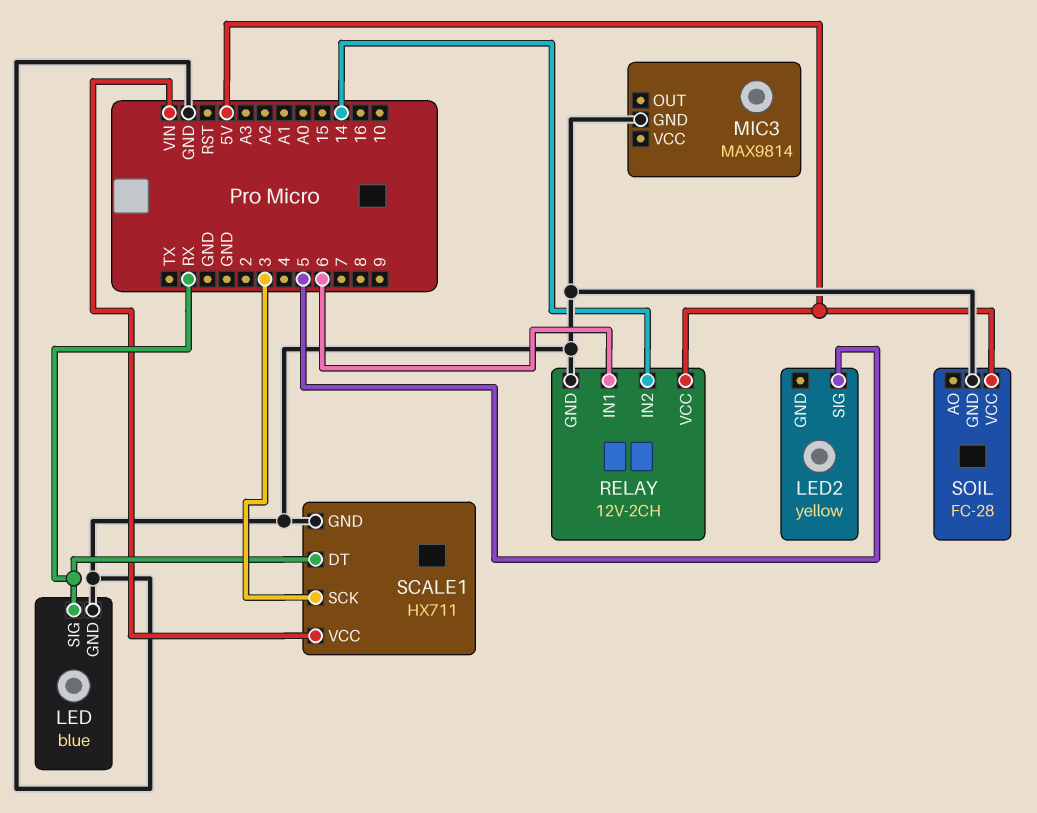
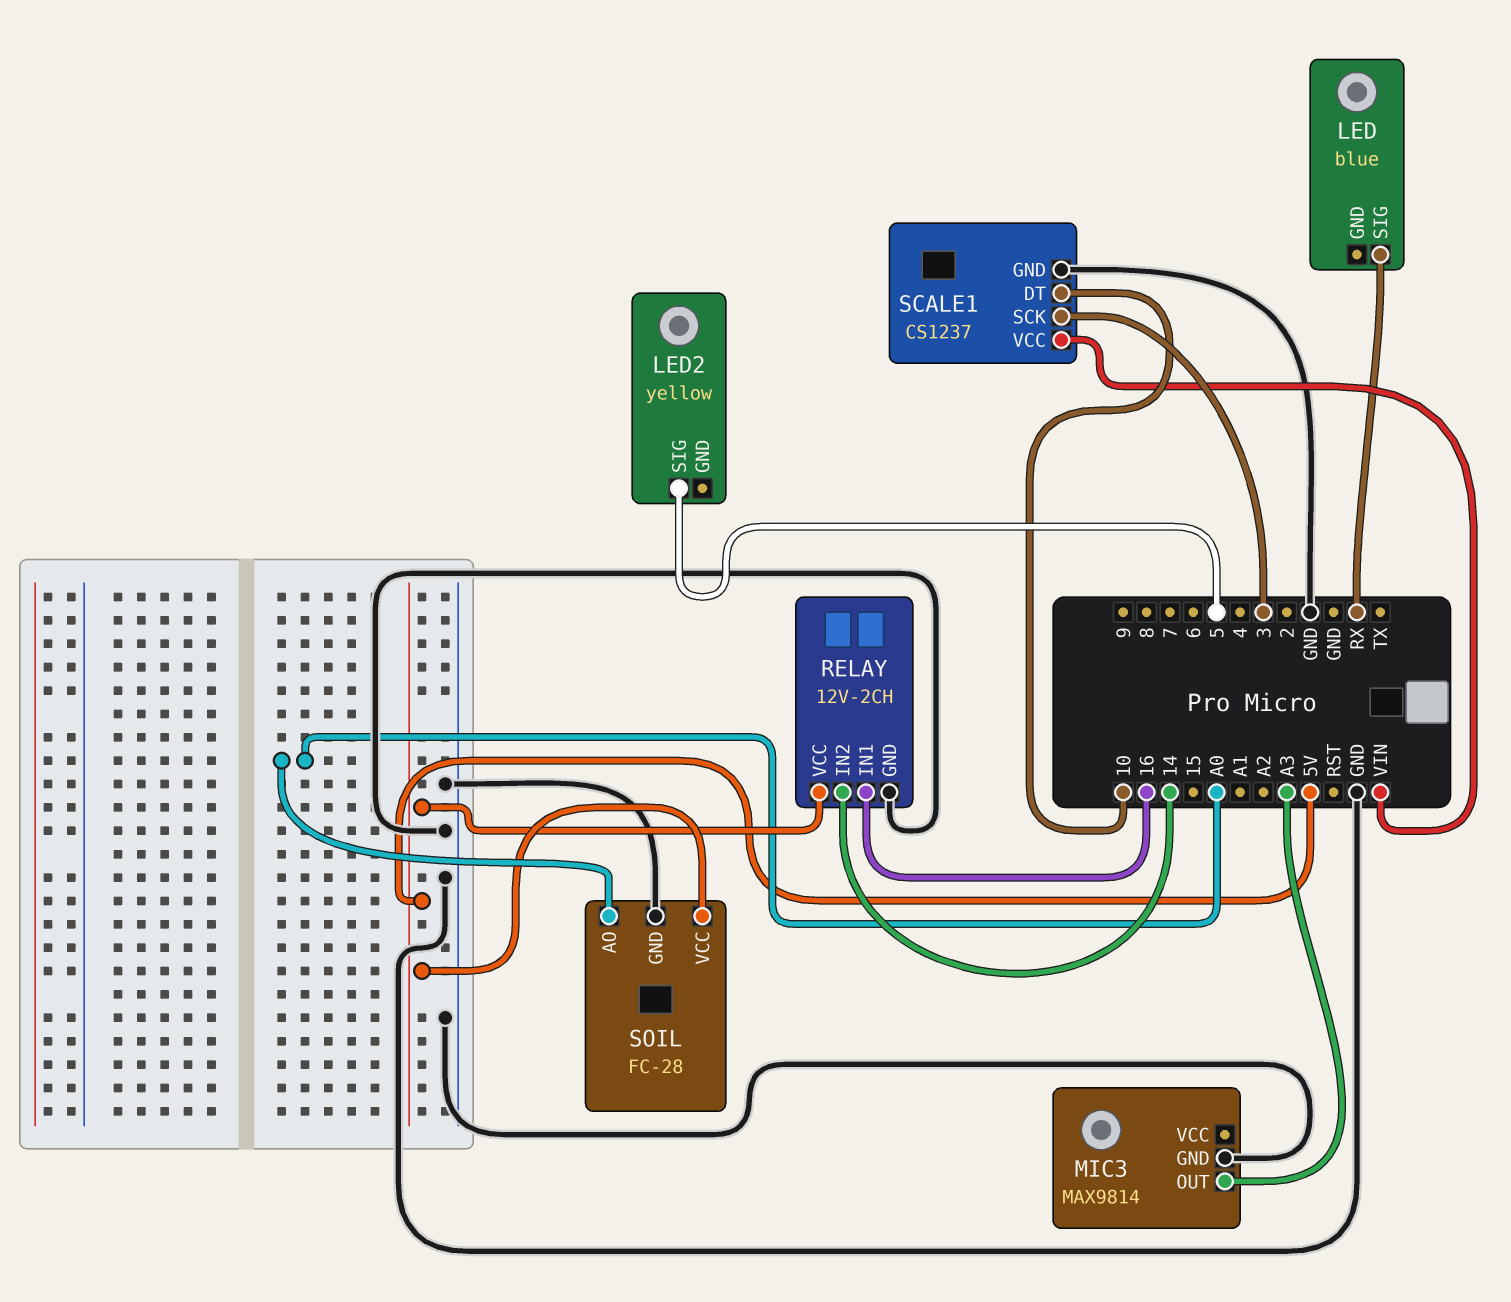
LED pin GND: GND -> none
MIC3 pin OUT: none -> A3
RELAY pin IN1: 6 -> 16
SCALE1: HX711 -> CS1237
SCALE1 pin DT: RX -> 10
SOIL pin AO: none -> A0

